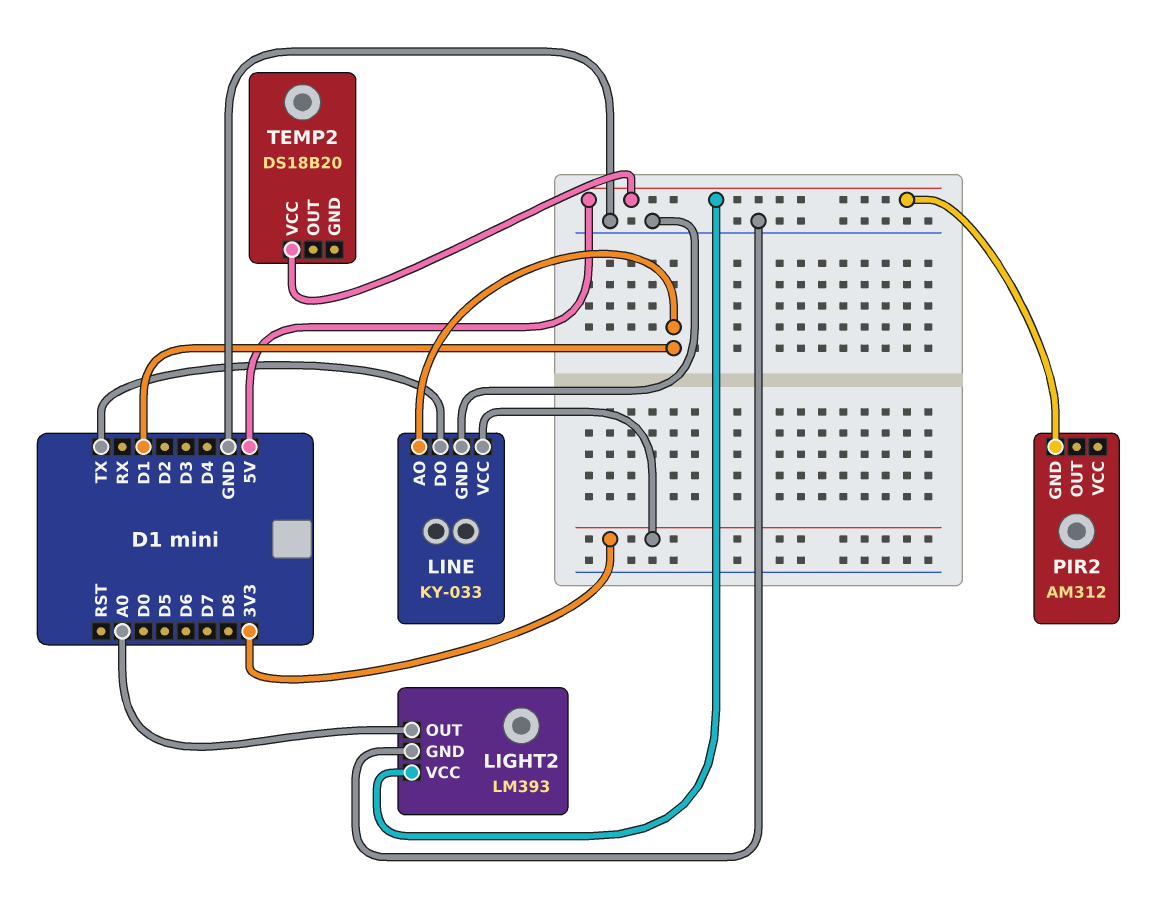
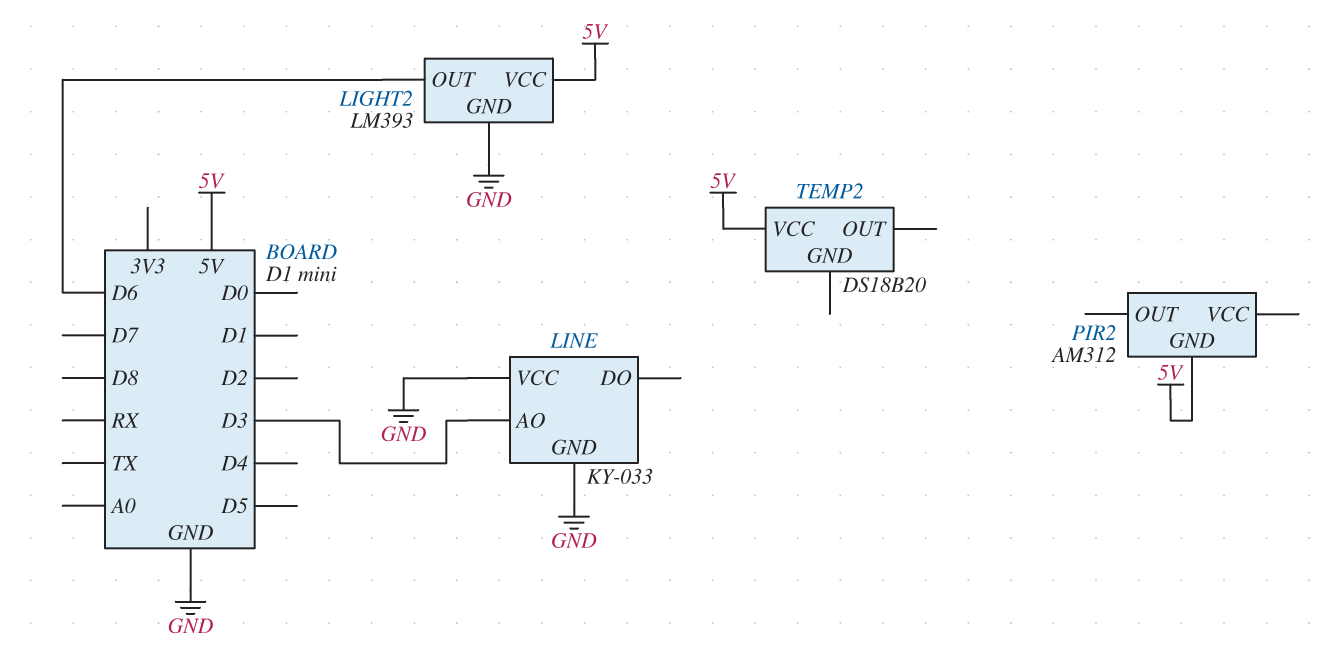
LIGHT2 pin OUT: A0 -> D6
LINE pin AO: D1 -> D3
LINE pin DO: TX -> none
LINE pin VCC: 3V3 -> GND

